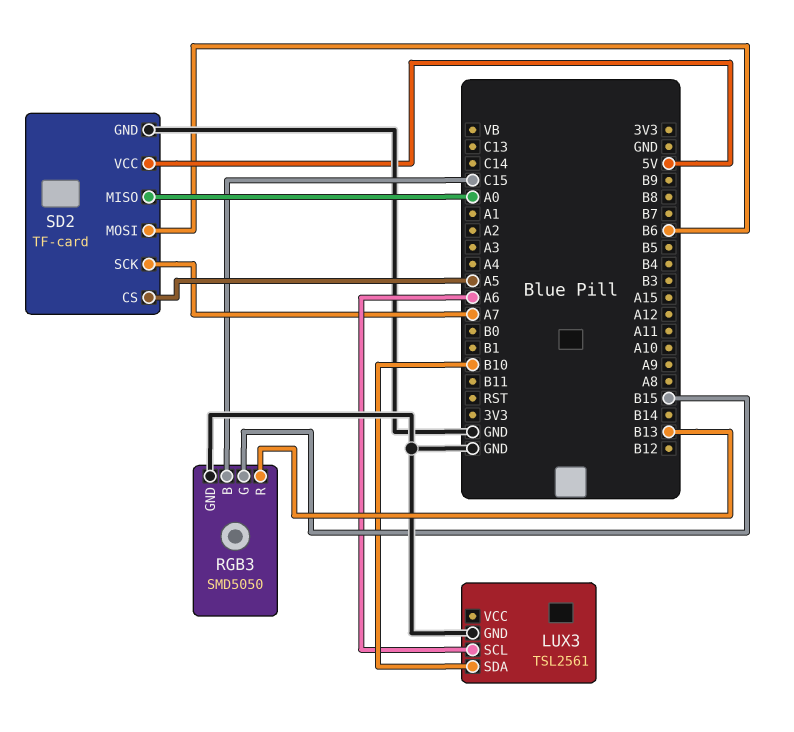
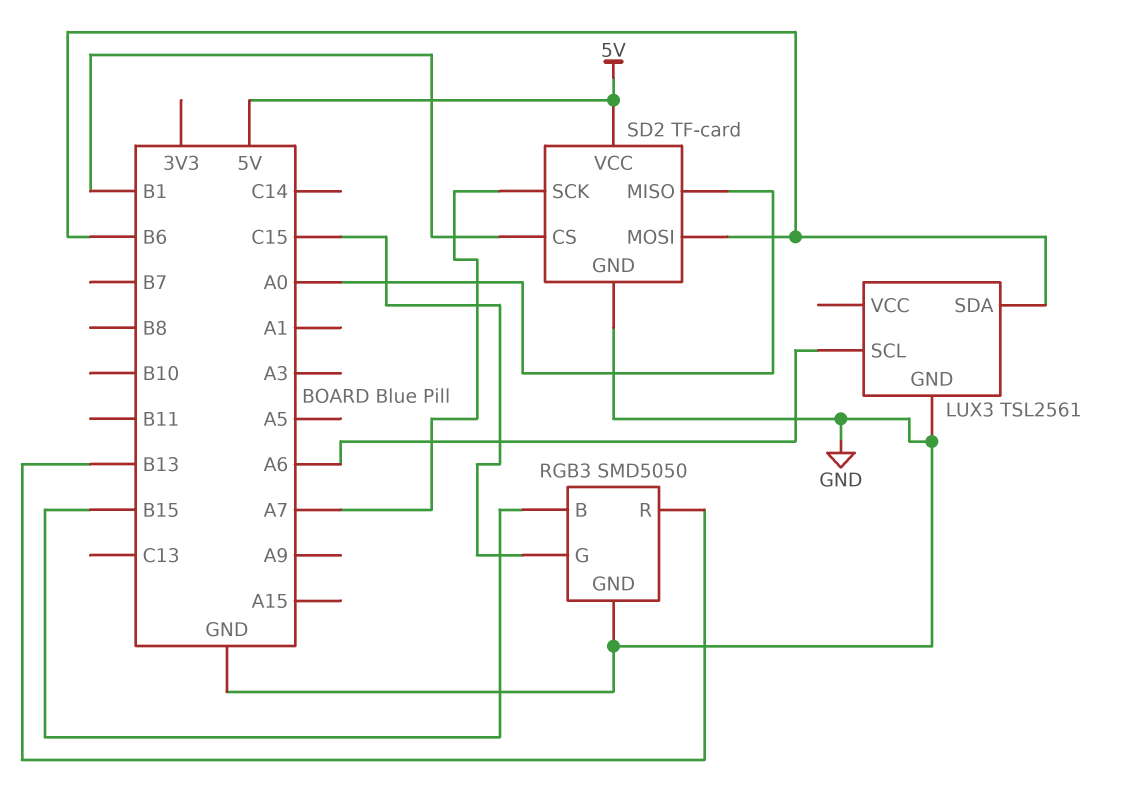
LUX3 pin SDA: B10 -> B6
RGB3 pin B: C15 -> B15
RGB3 pin G: B15 -> C15
SD2 pin CS: A5 -> B1

